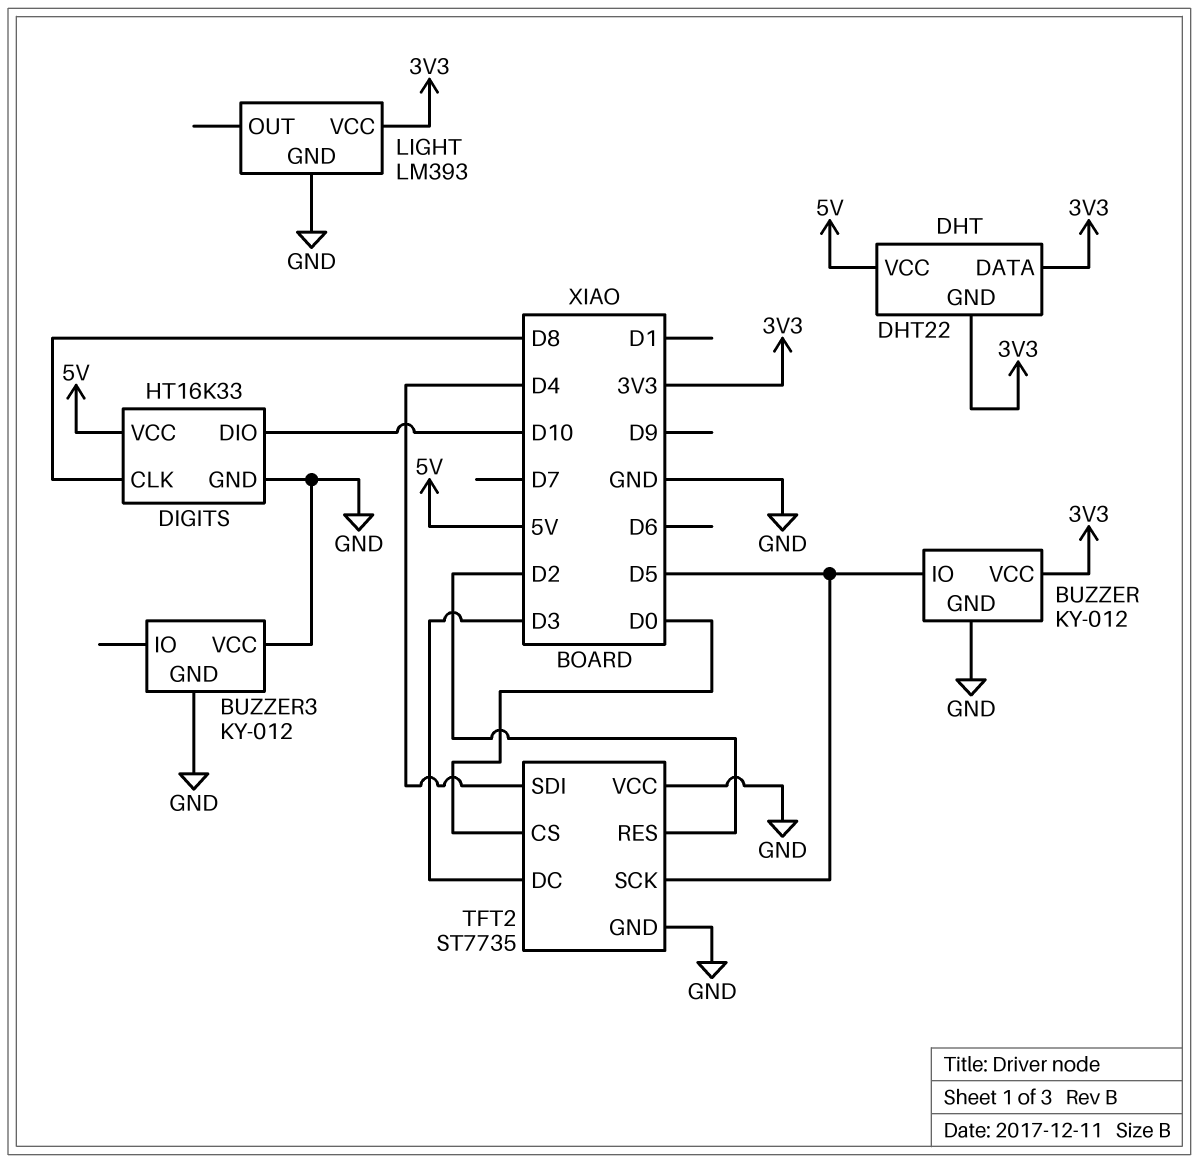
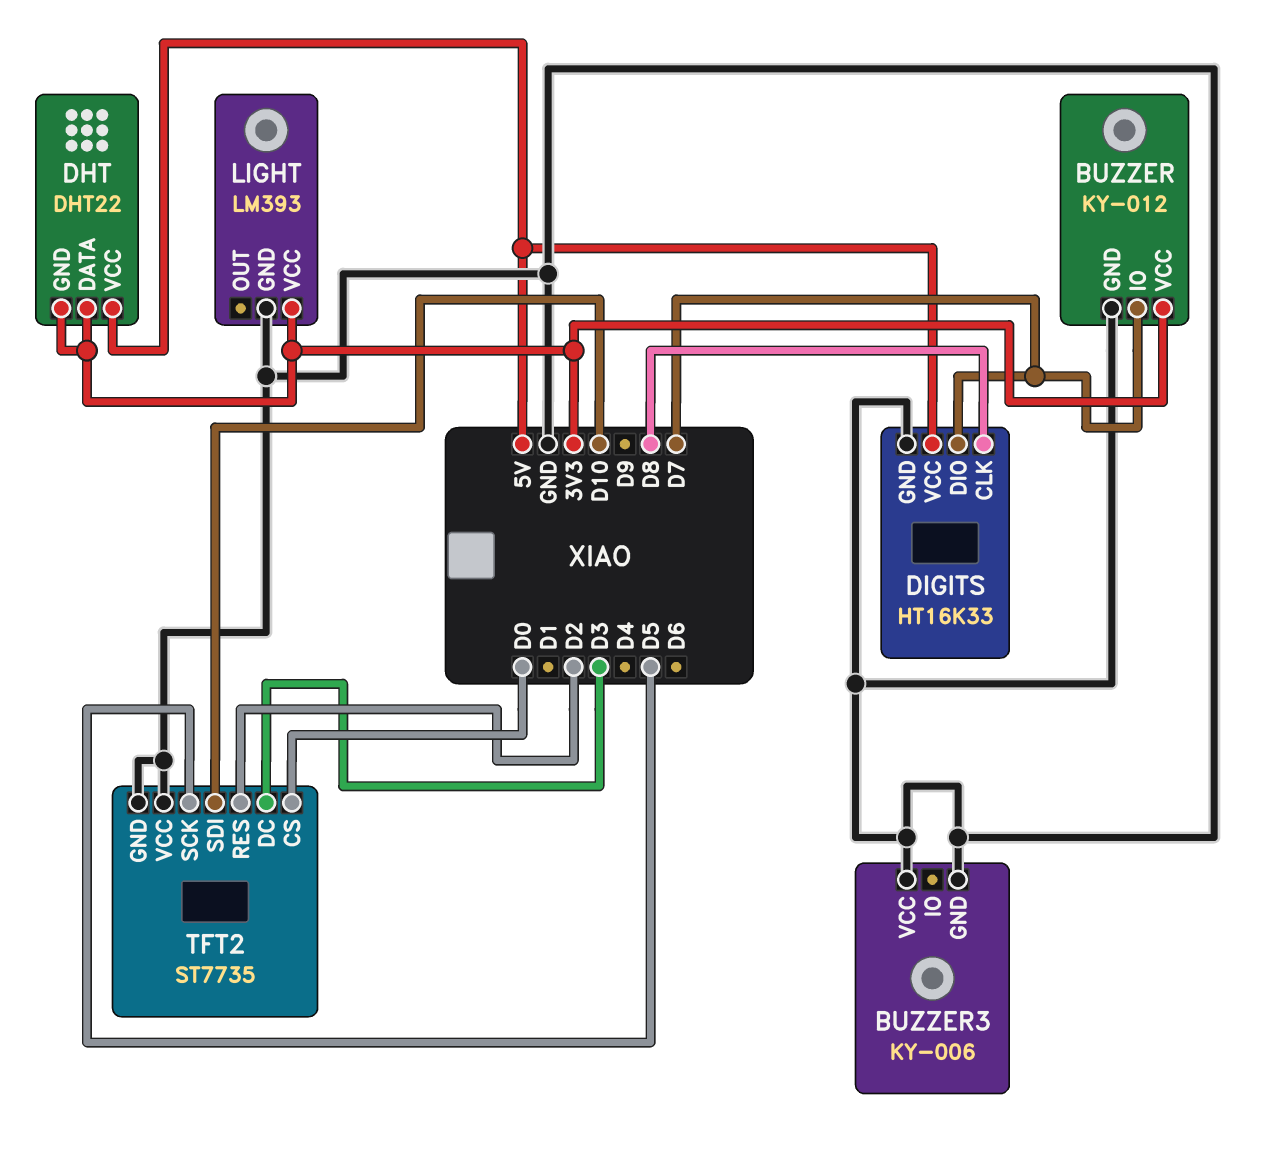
BUZZER pin IO: D5 -> D7
BUZZER3: KY-012 -> KY-006
DIGITS pin DIO: D10 -> D7
TFT2 pin SDI: D4 -> D10

